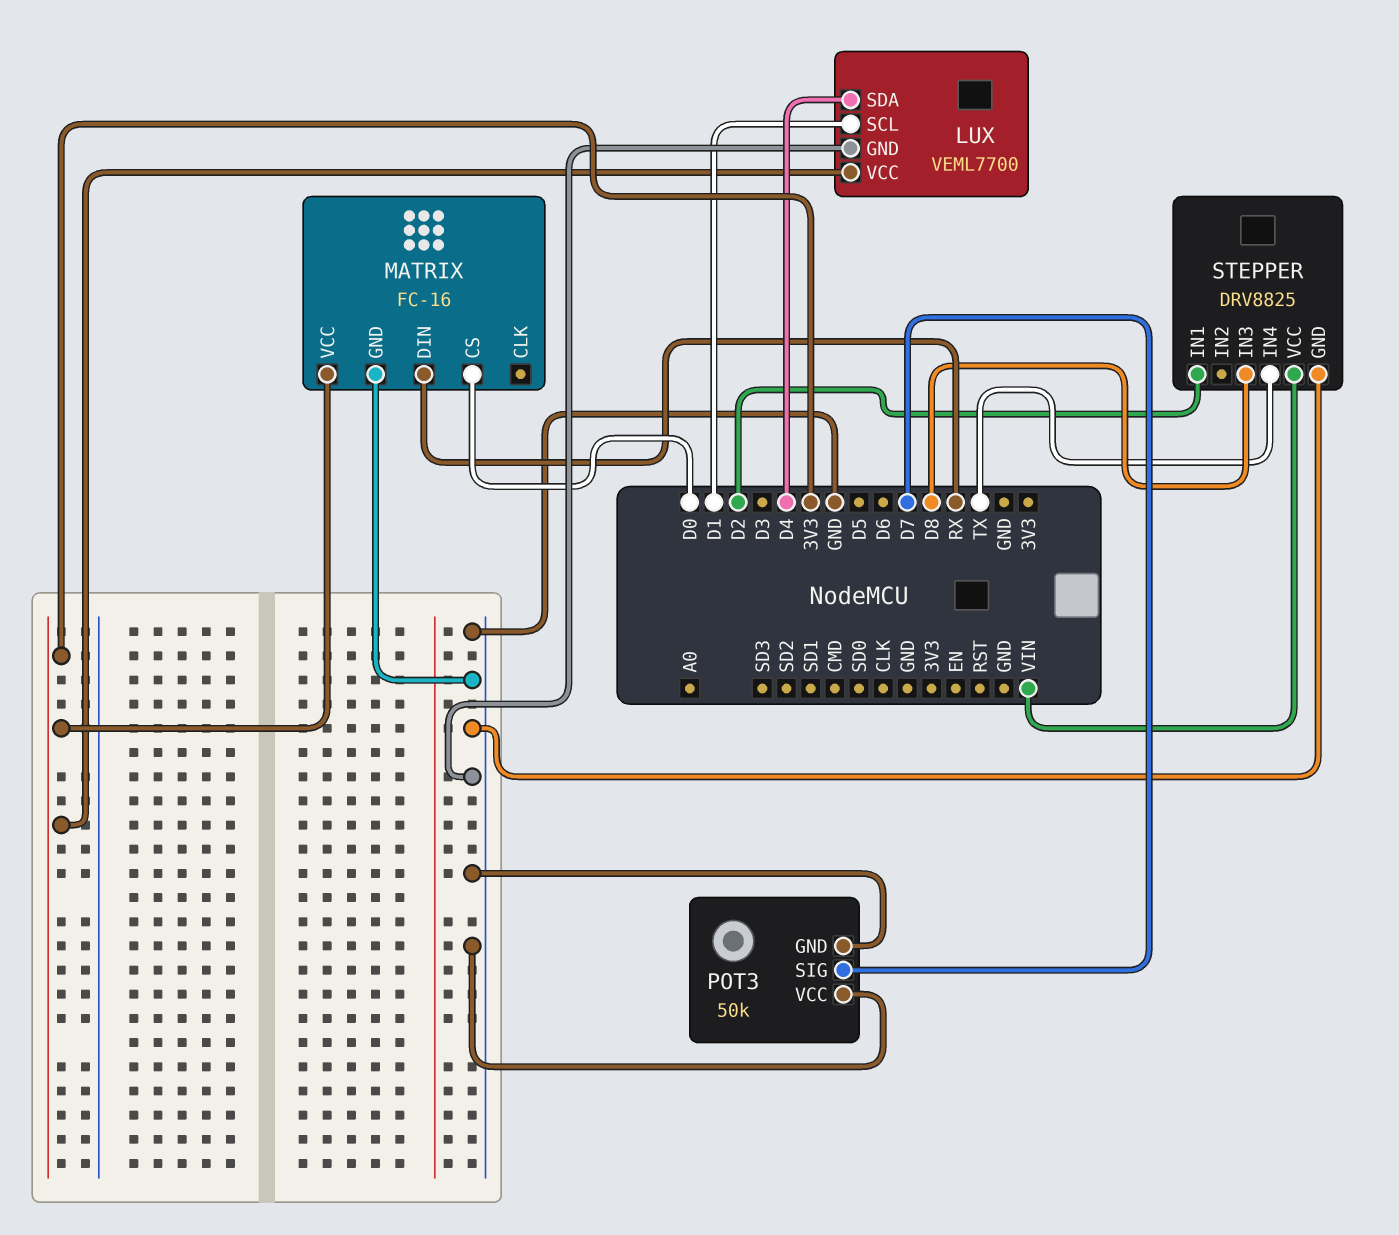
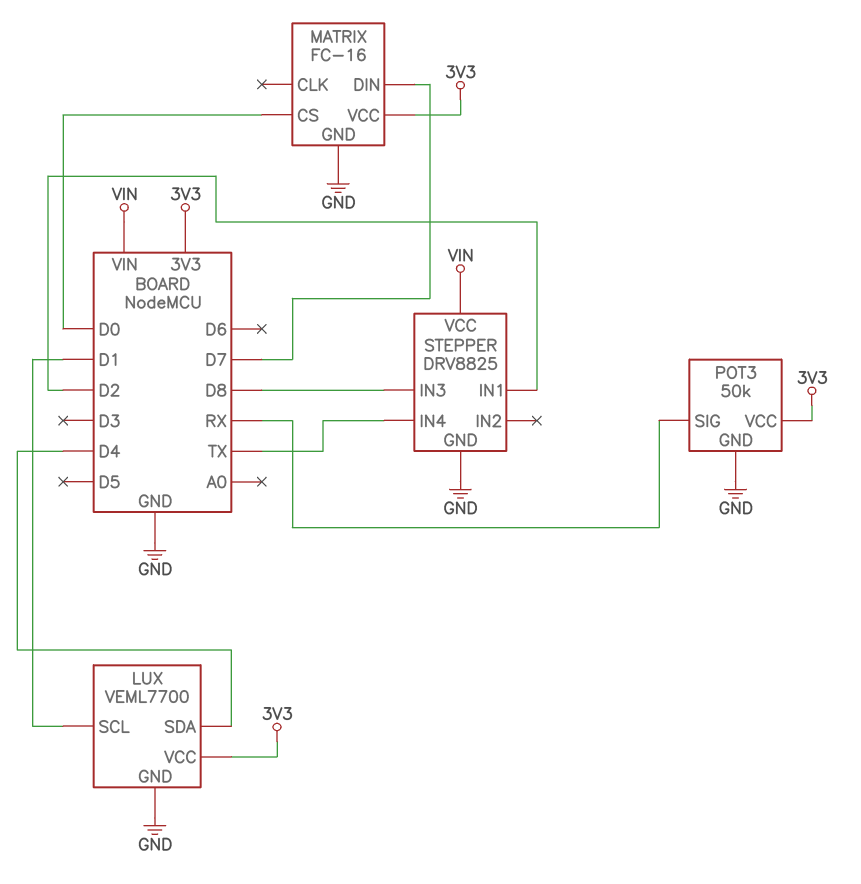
MATRIX pin DIN: RX -> D7
POT3 pin SIG: D7 -> RX
POT3 pin VCC: GND -> 3V3

